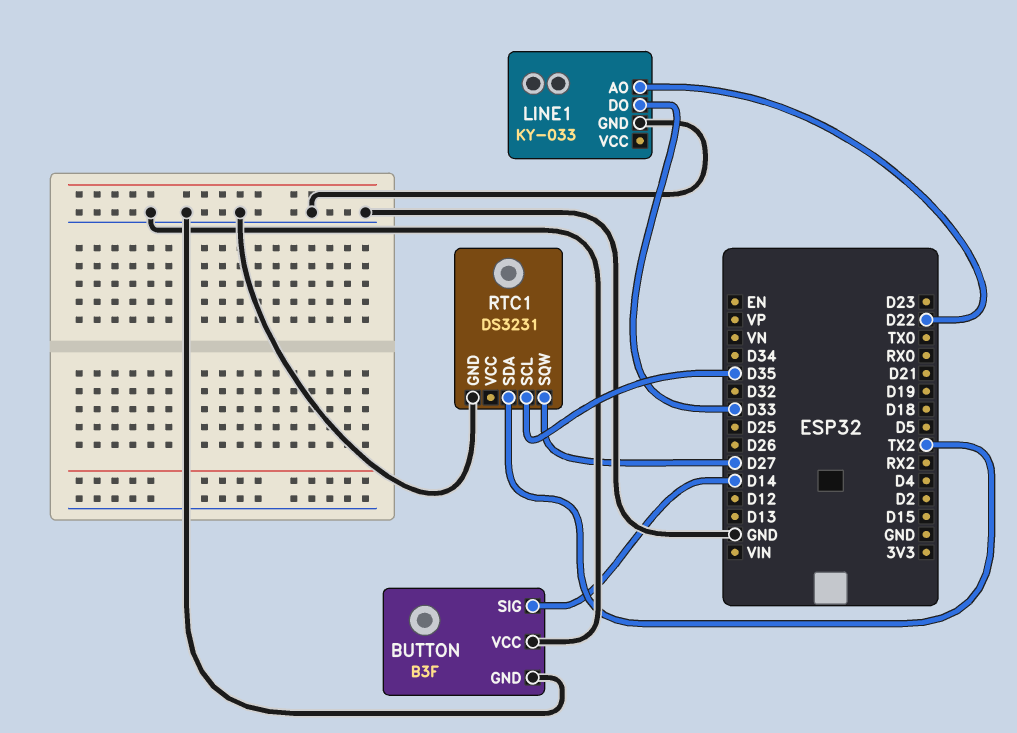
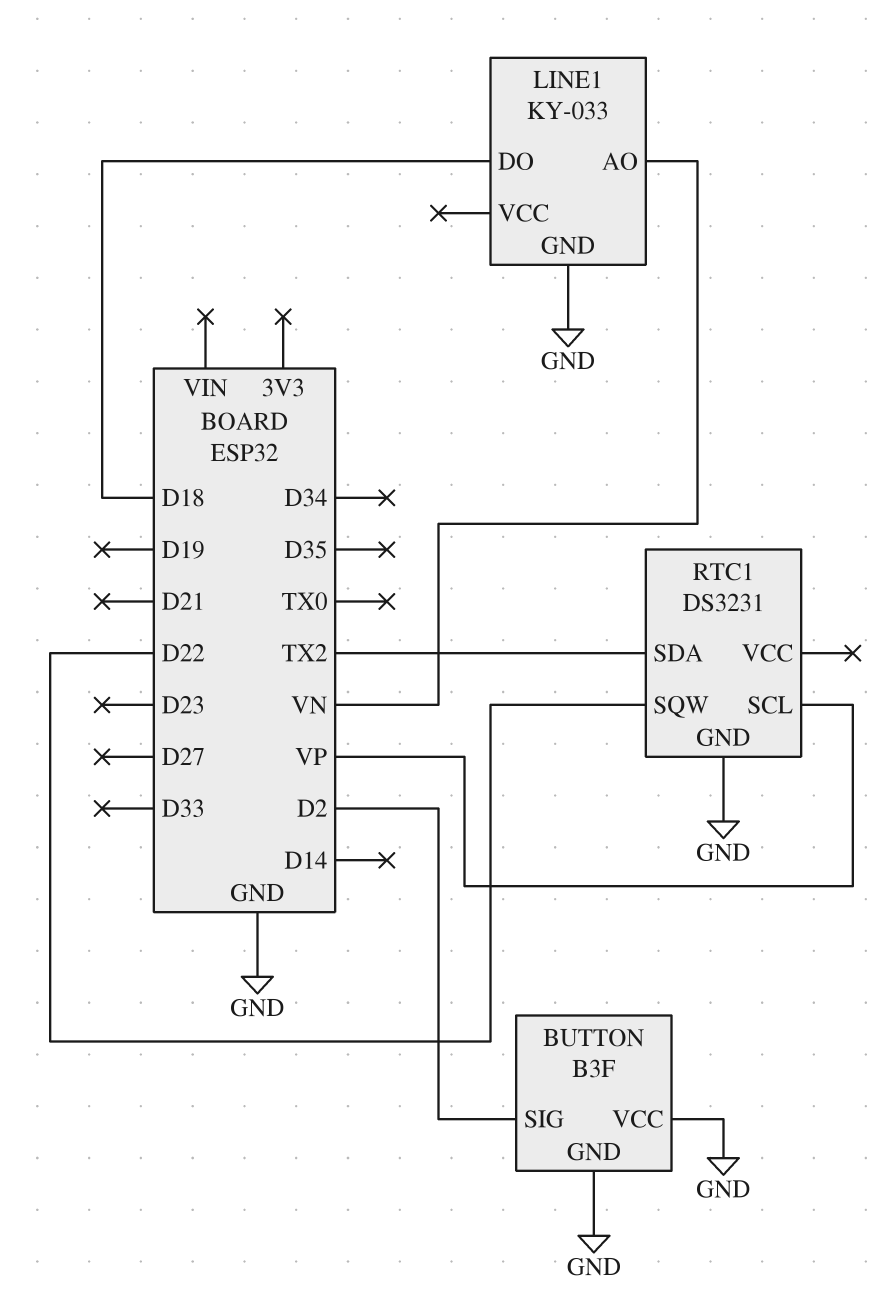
BUTTON pin SIG: D14 -> D2
LINE1 pin AO: D22 -> VN
LINE1 pin DO: D33 -> D18
RTC1 pin SCL: D35 -> VP
RTC1 pin SQW: D27 -> D22

